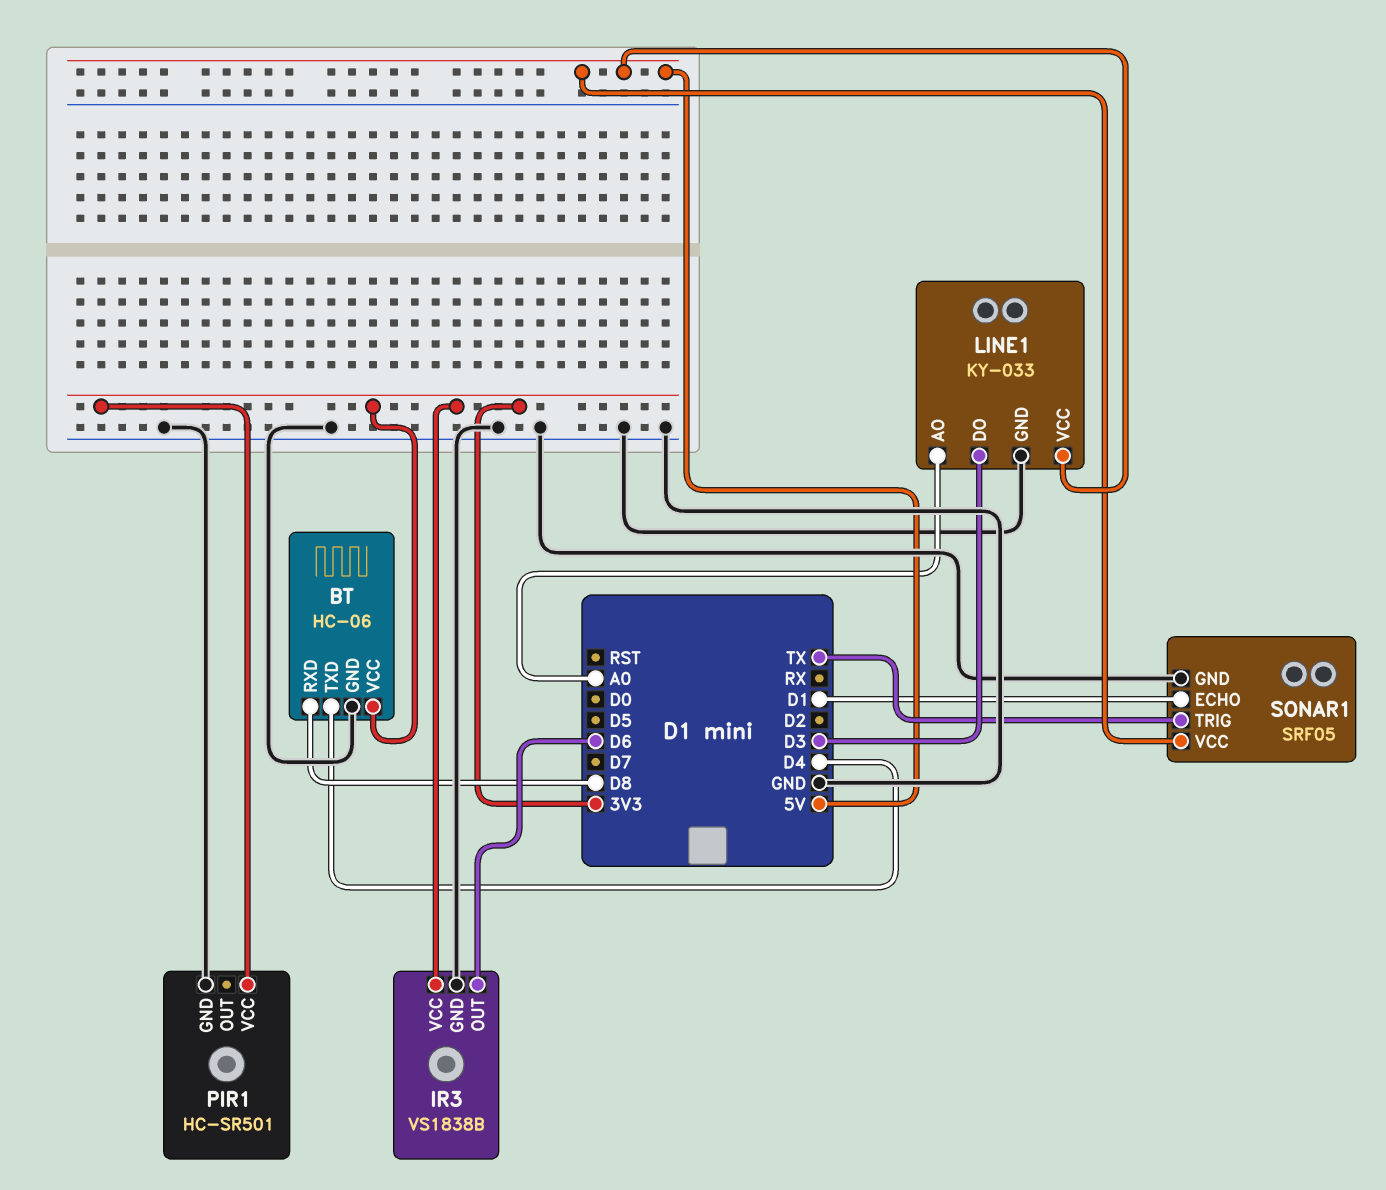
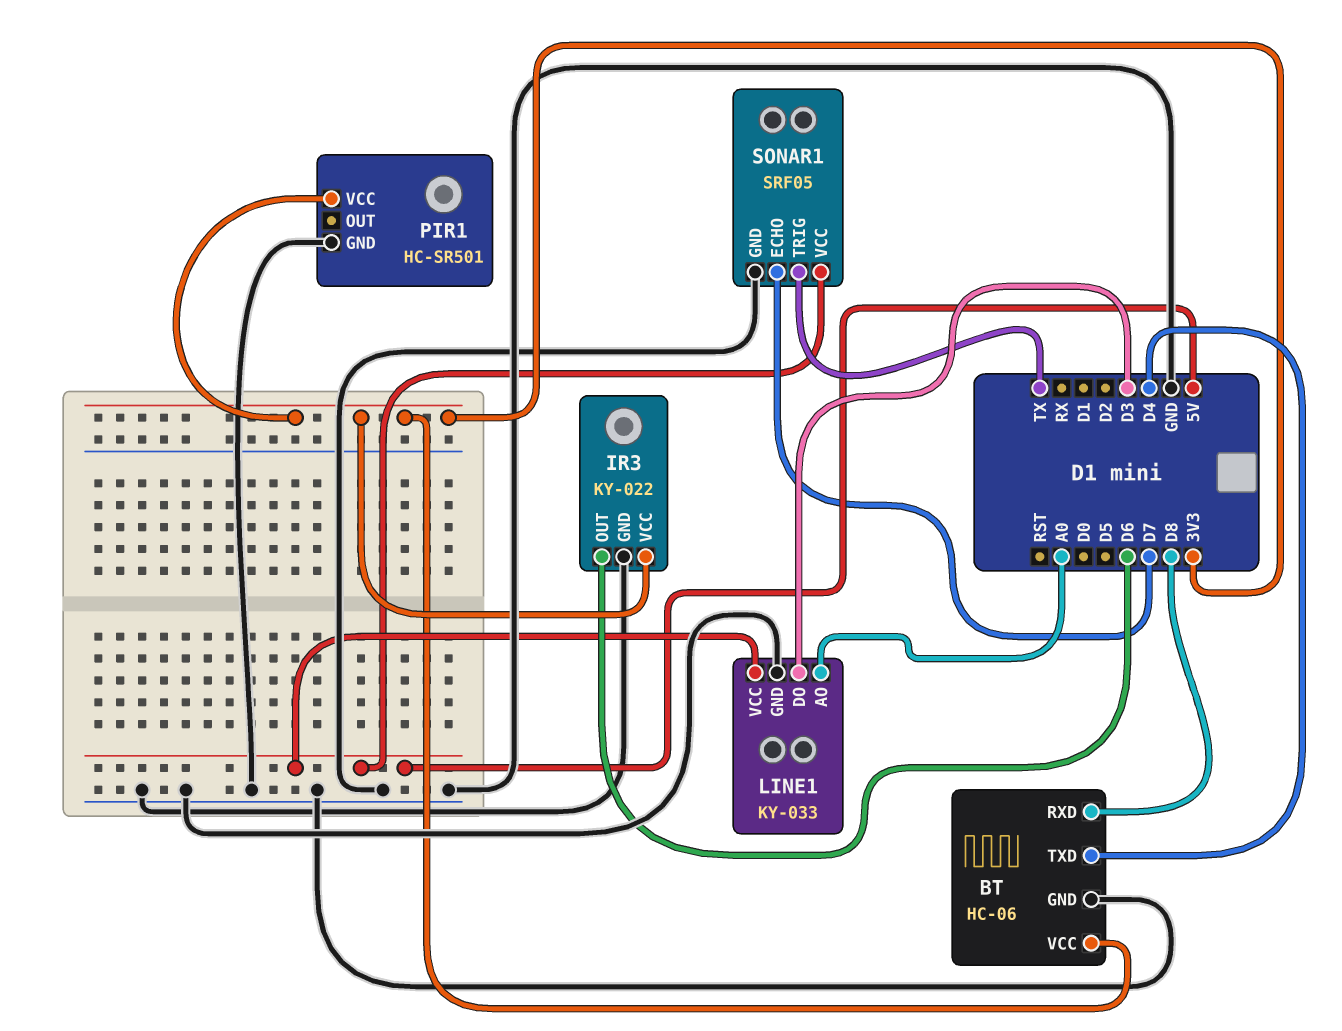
IR3: VS1838B -> KY-022
SONAR1 pin ECHO: D1 -> D7

